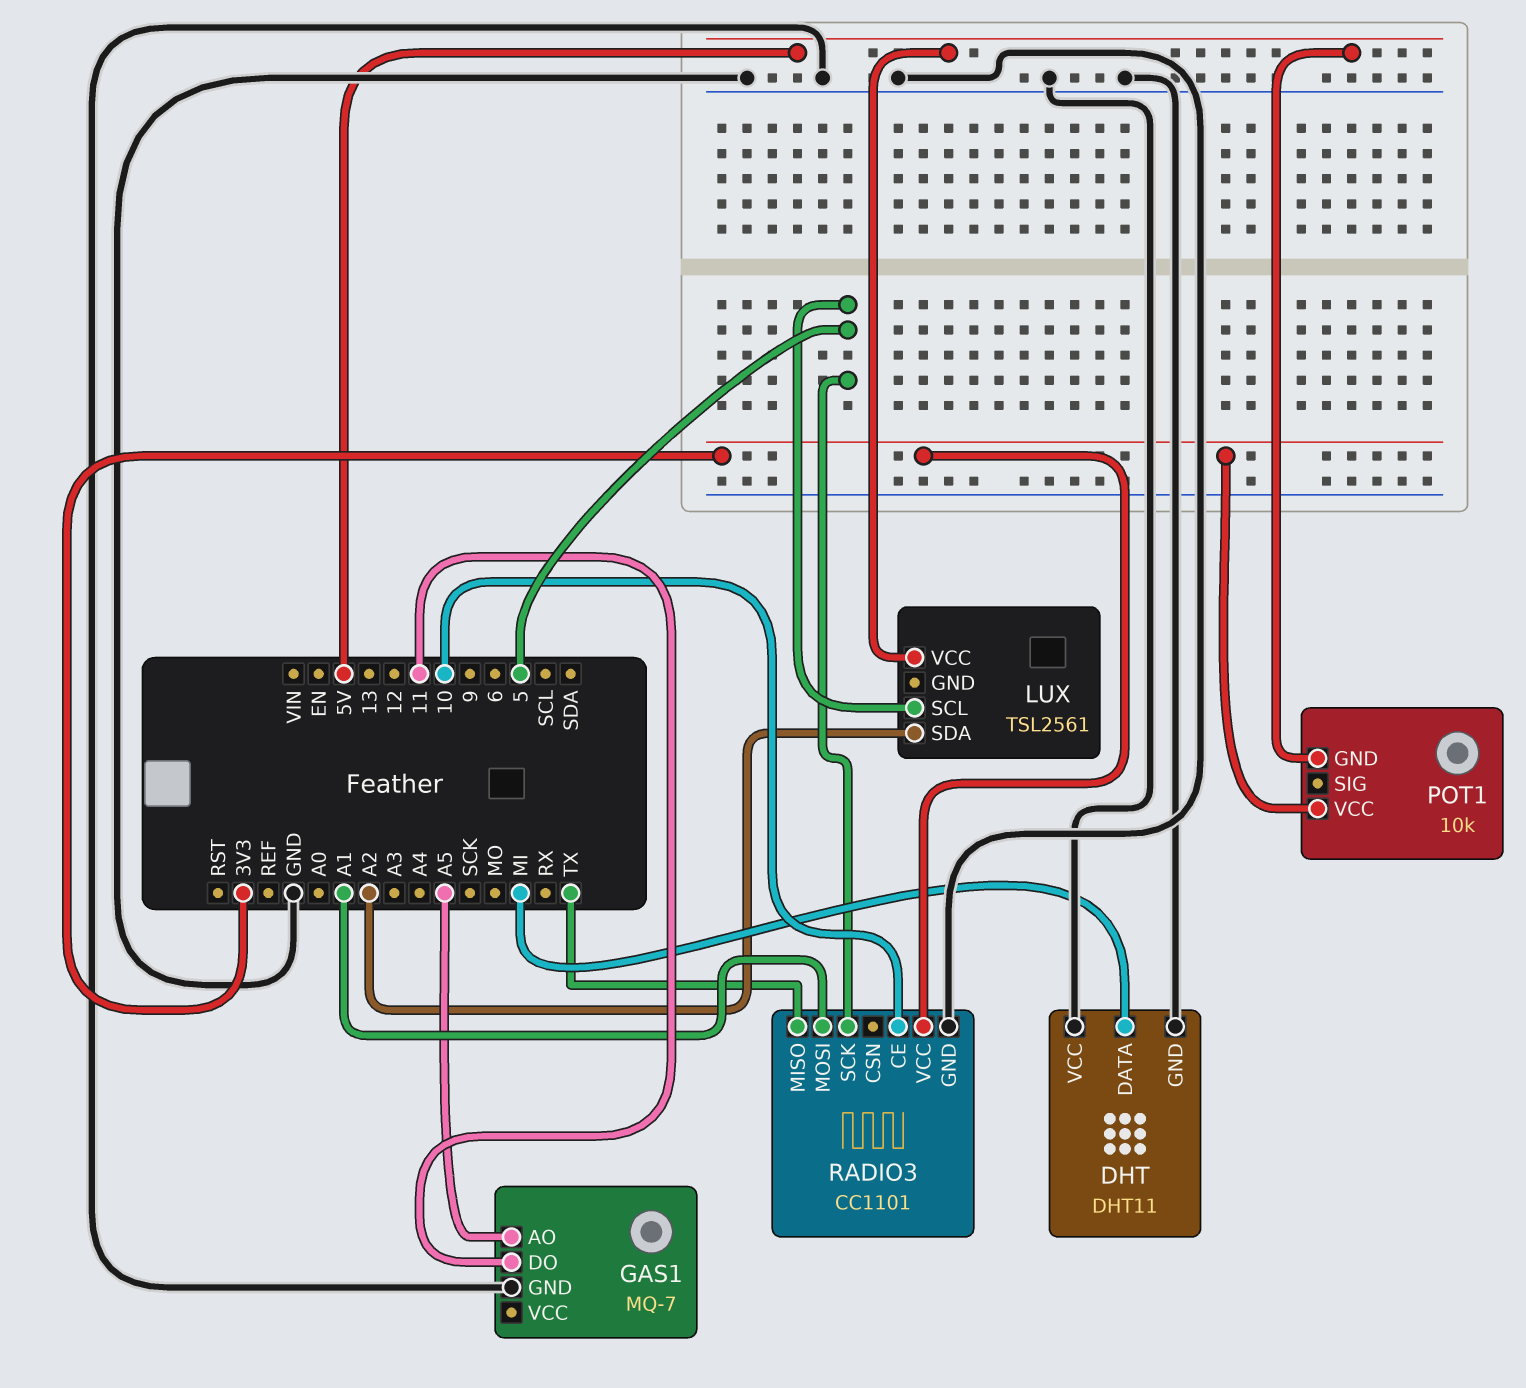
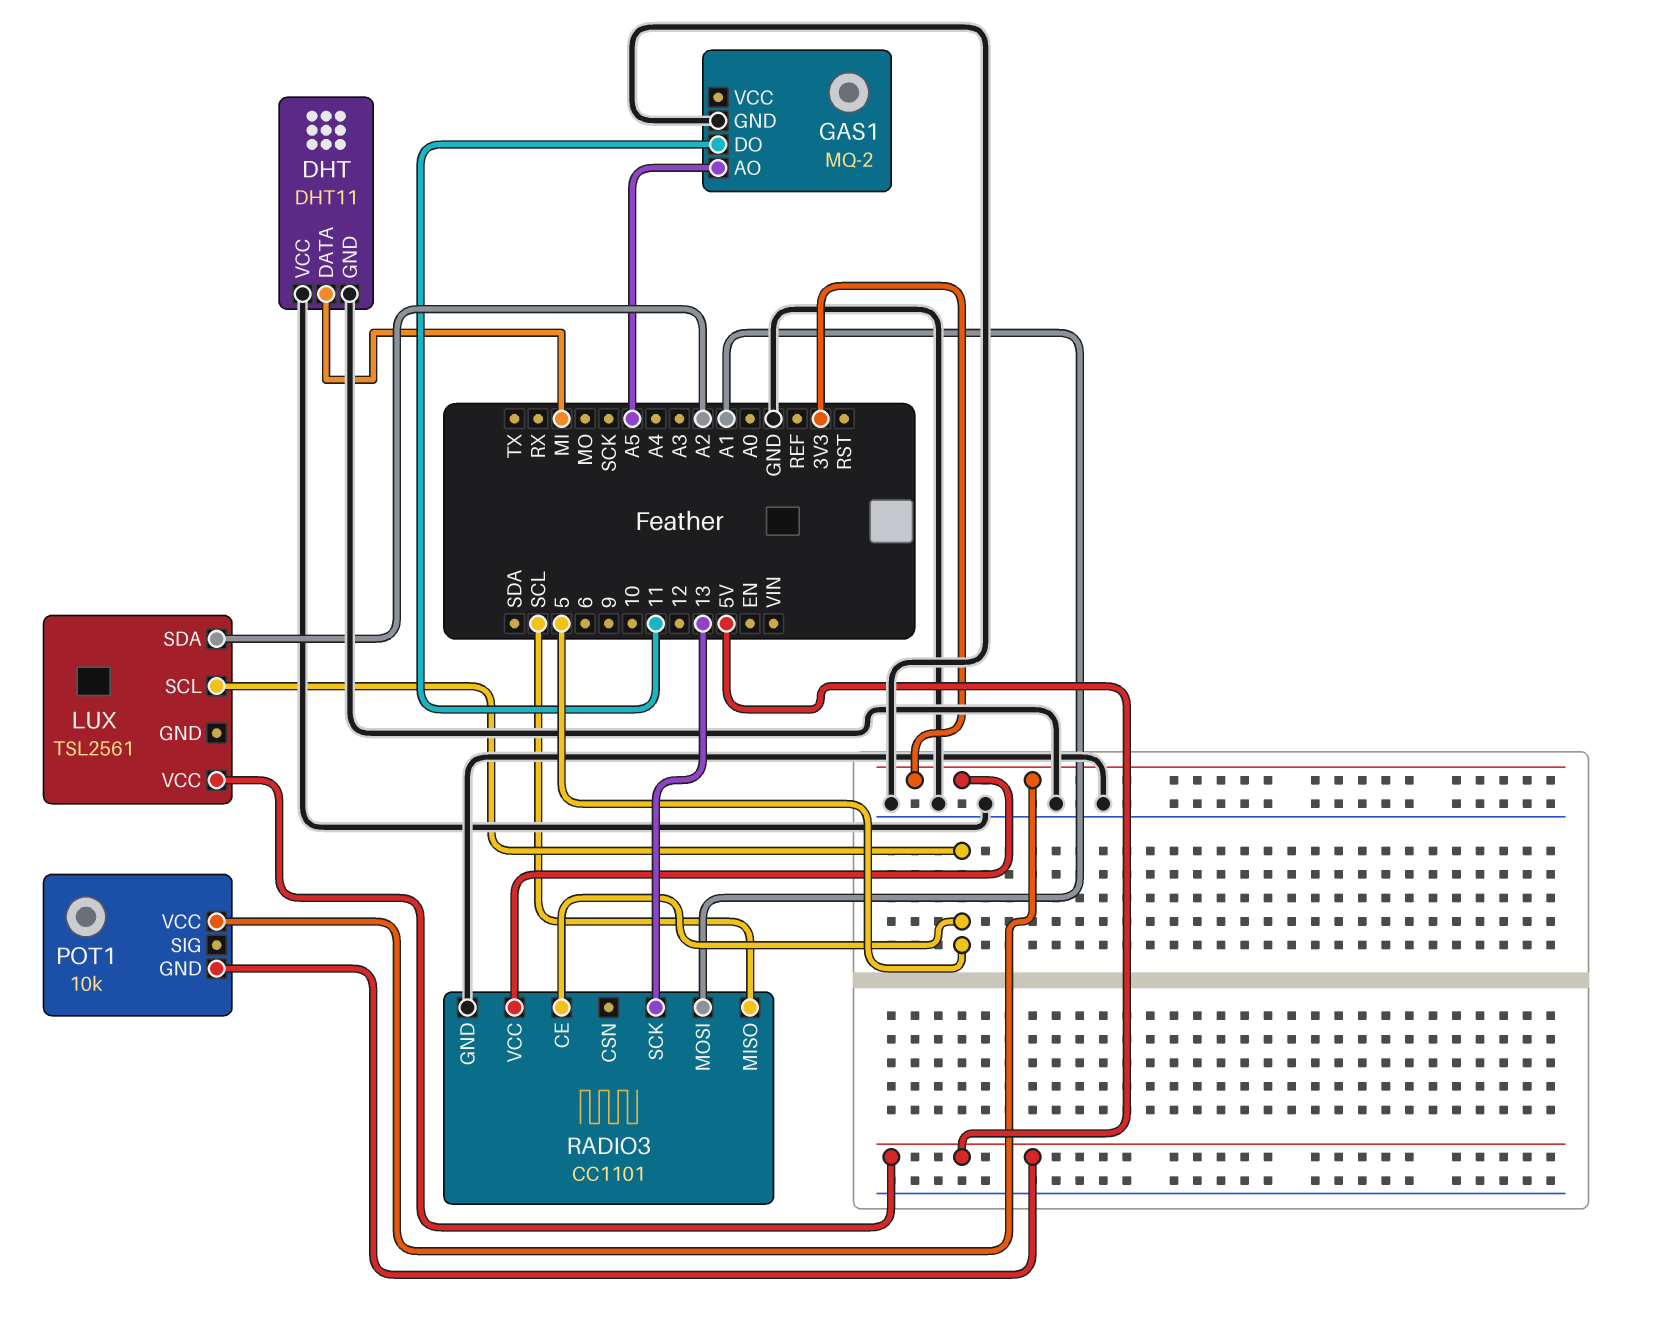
GAS1: MQ-7 -> MQ-2
RADIO3 pin CE: 10 -> 5
RADIO3 pin MISO: TX -> SCL
RADIO3 pin SCK: 5 -> 13

